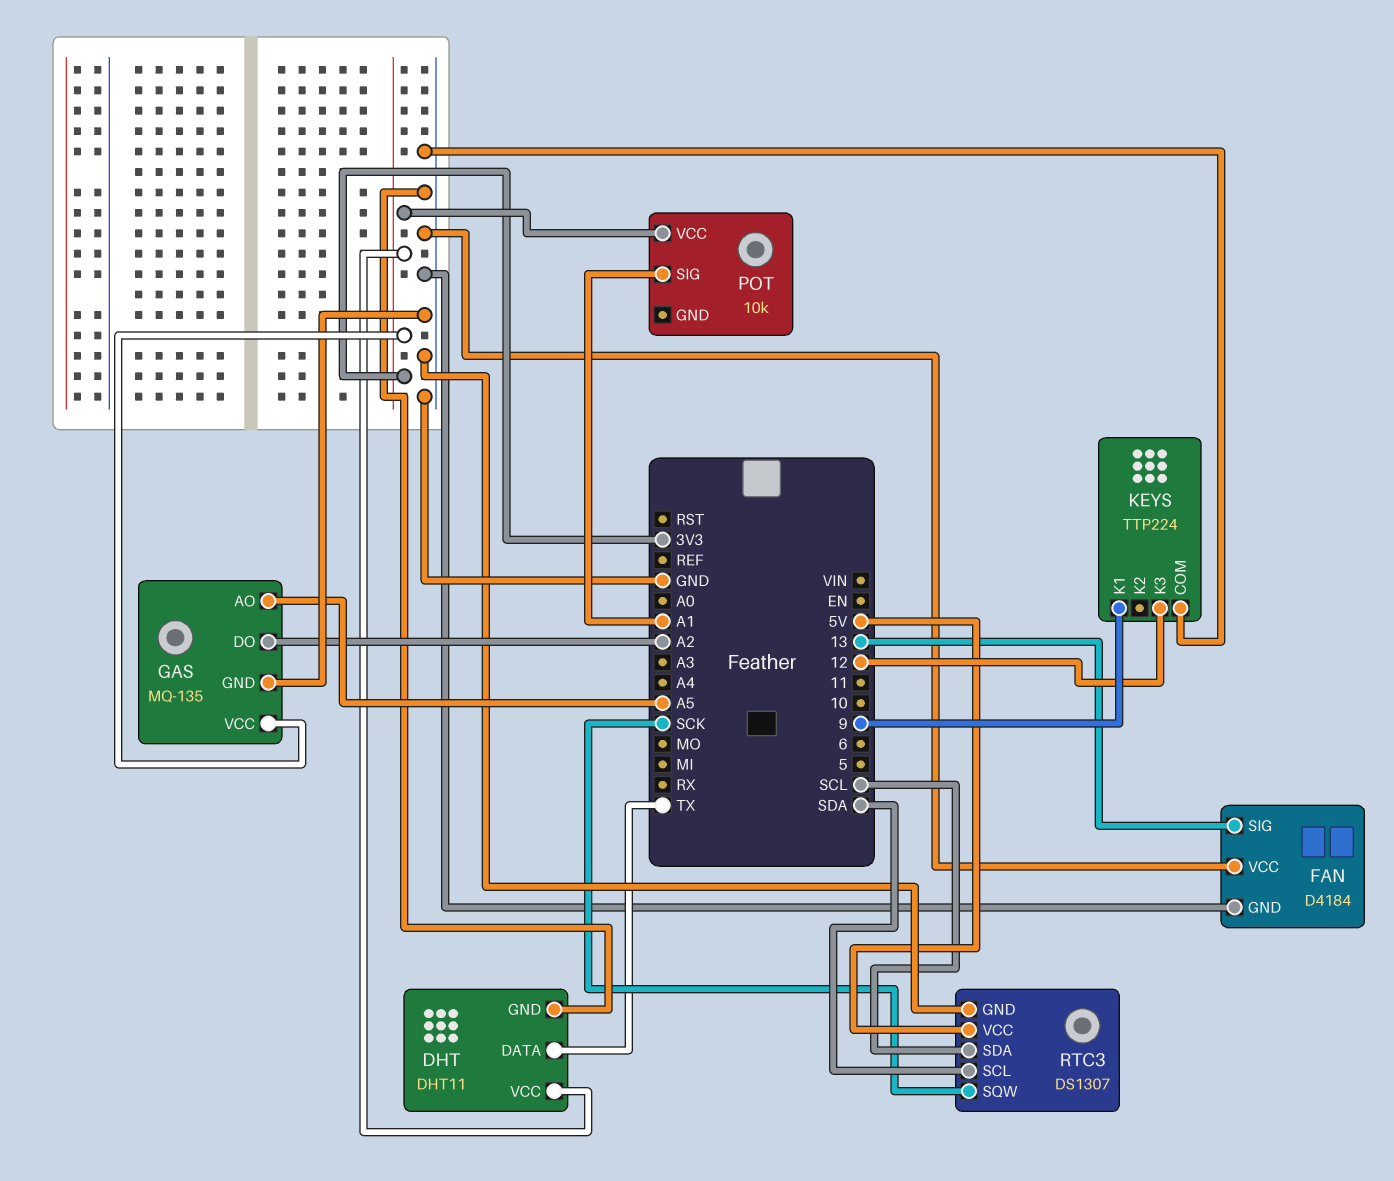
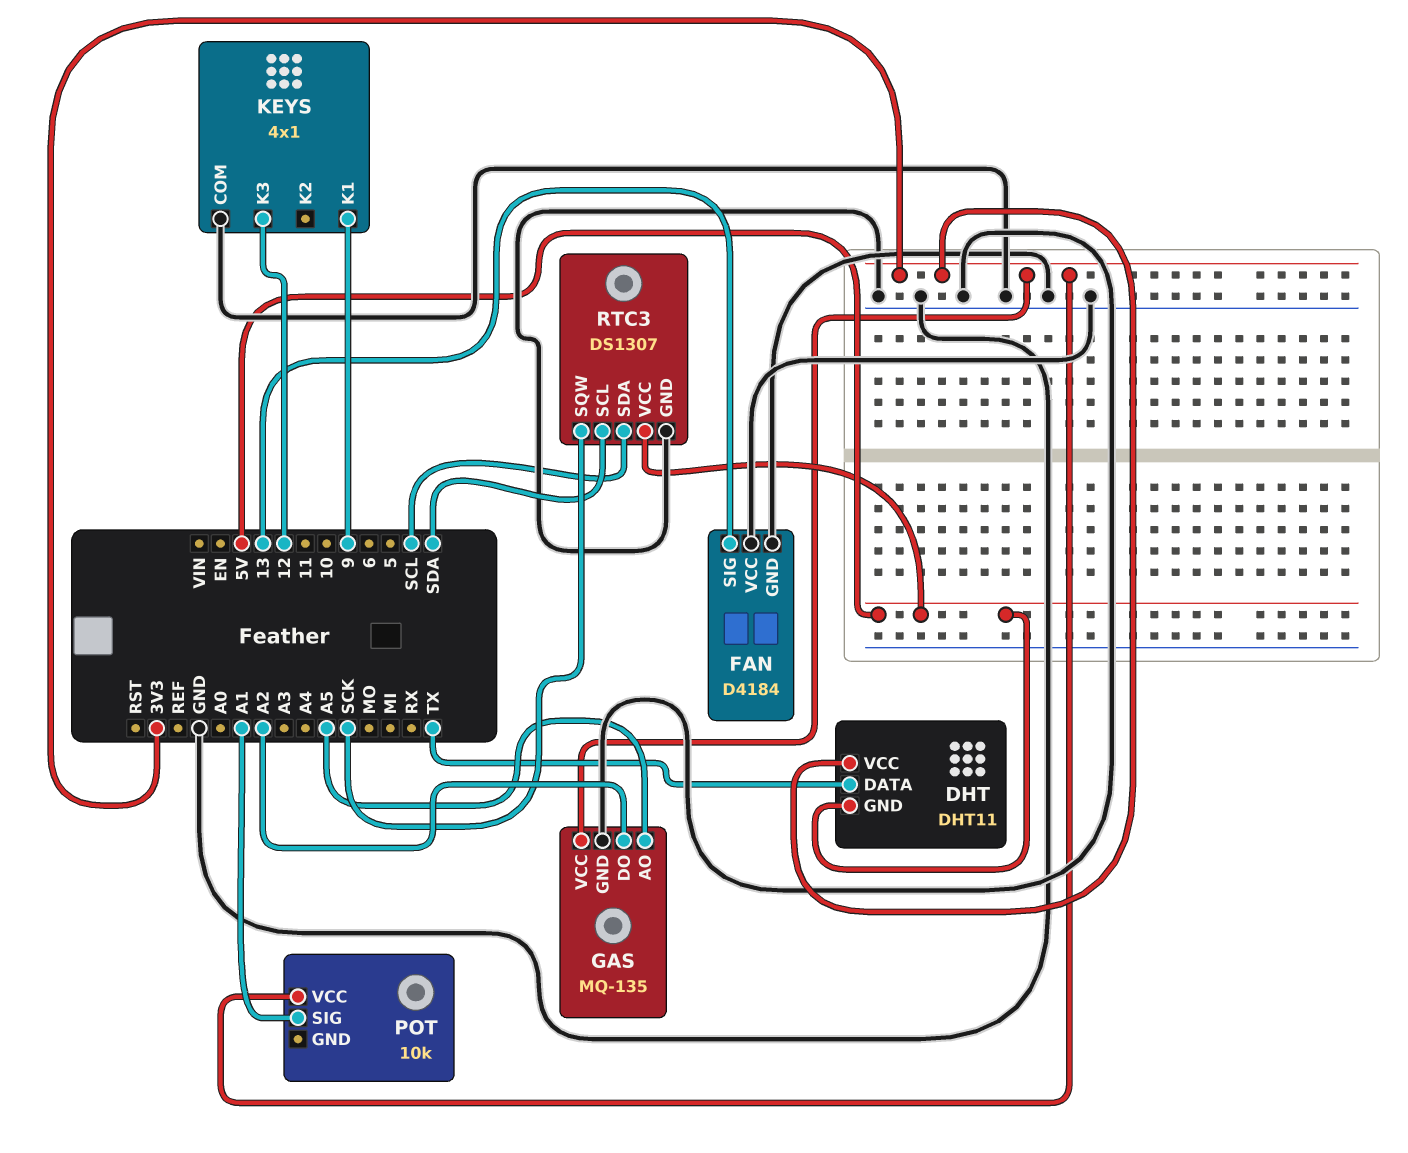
DHT pin GND: GND -> 5V
KEYS: TTP224 -> 4x1

